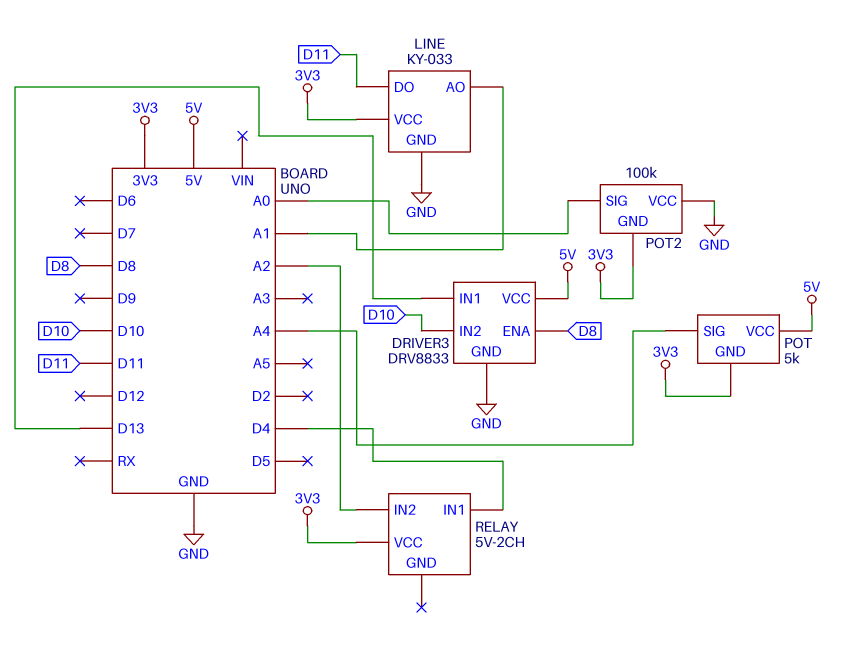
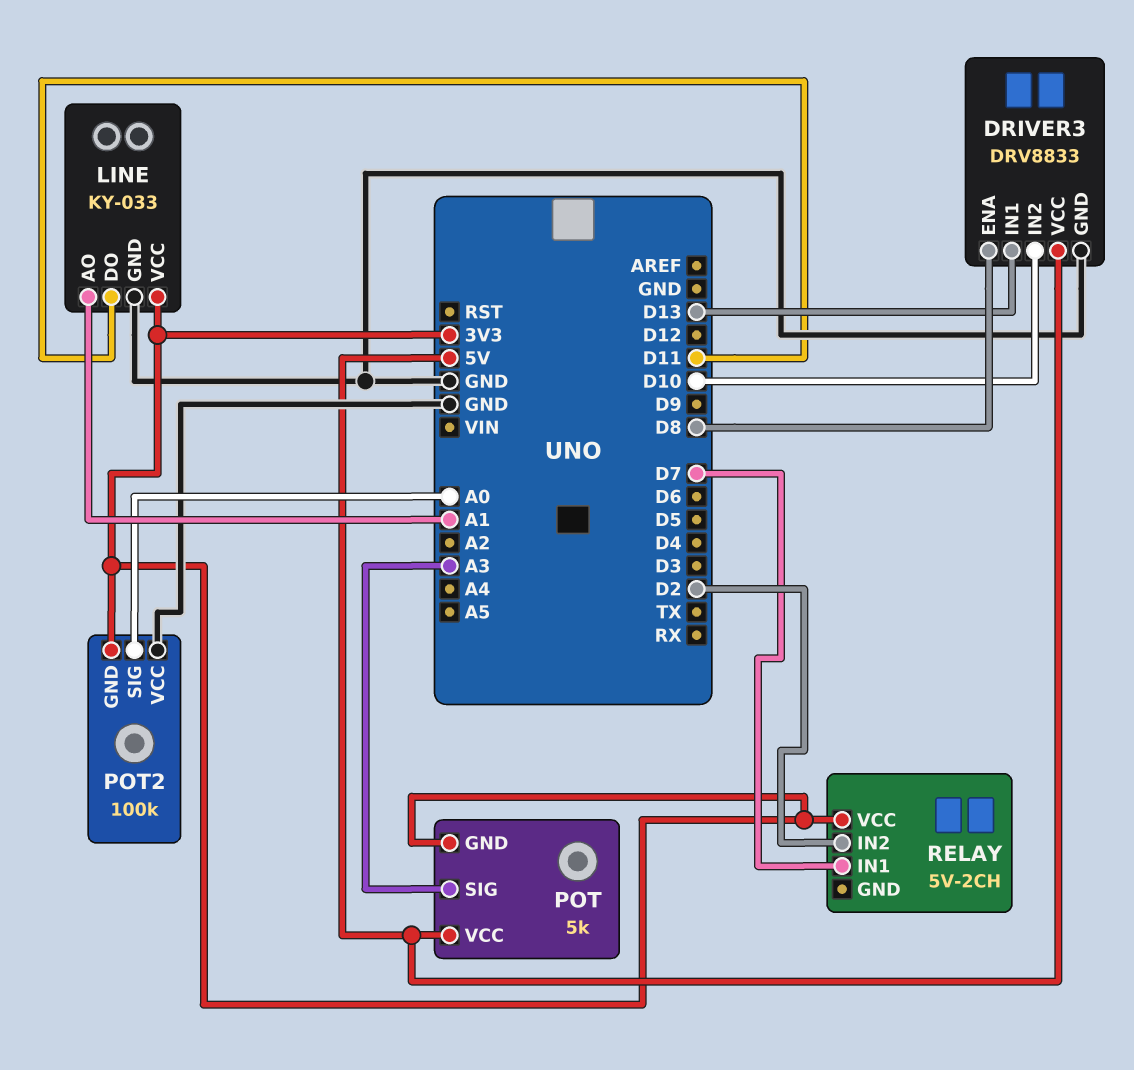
POT pin SIG: A4 -> A3
RELAY pin IN1: D4 -> D7
RELAY pin IN2: A2 -> D2

